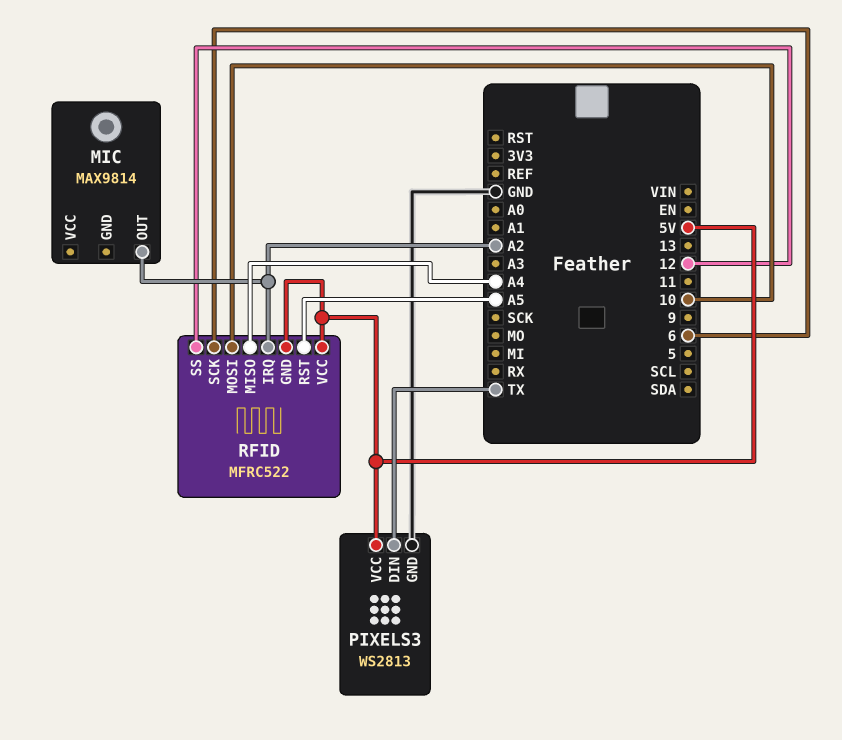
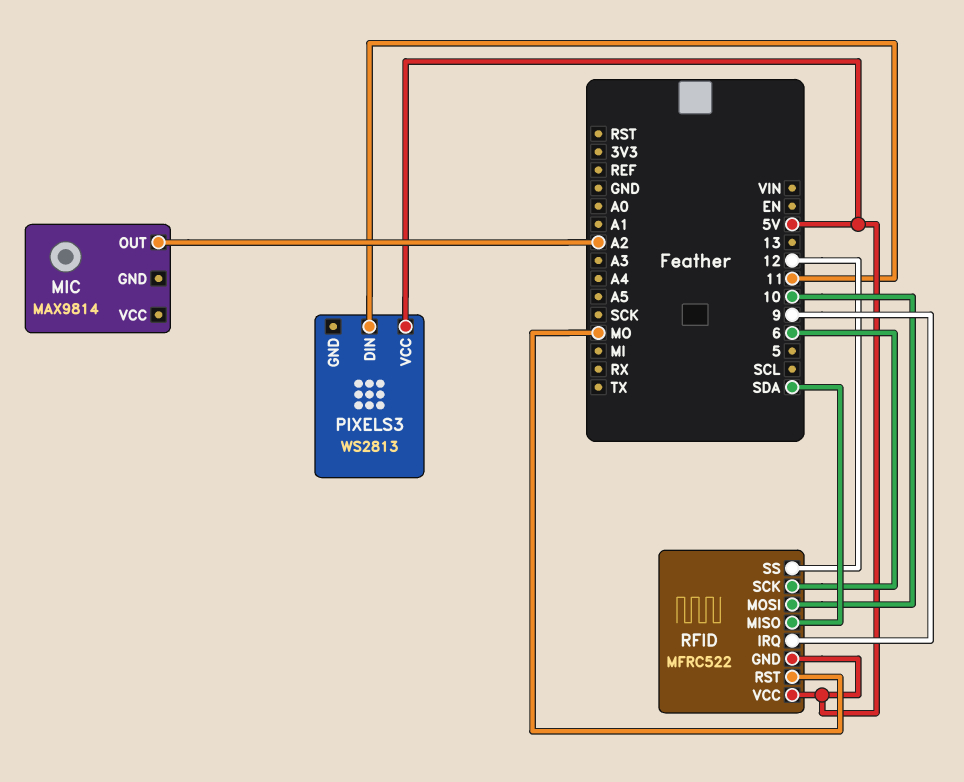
PIXELS3 pin DIN: TX -> 11
PIXELS3 pin GND: GND -> none
RFID pin IRQ: A2 -> 9
RFID pin MISO: A4 -> SDA
RFID pin RST: A5 -> MO

